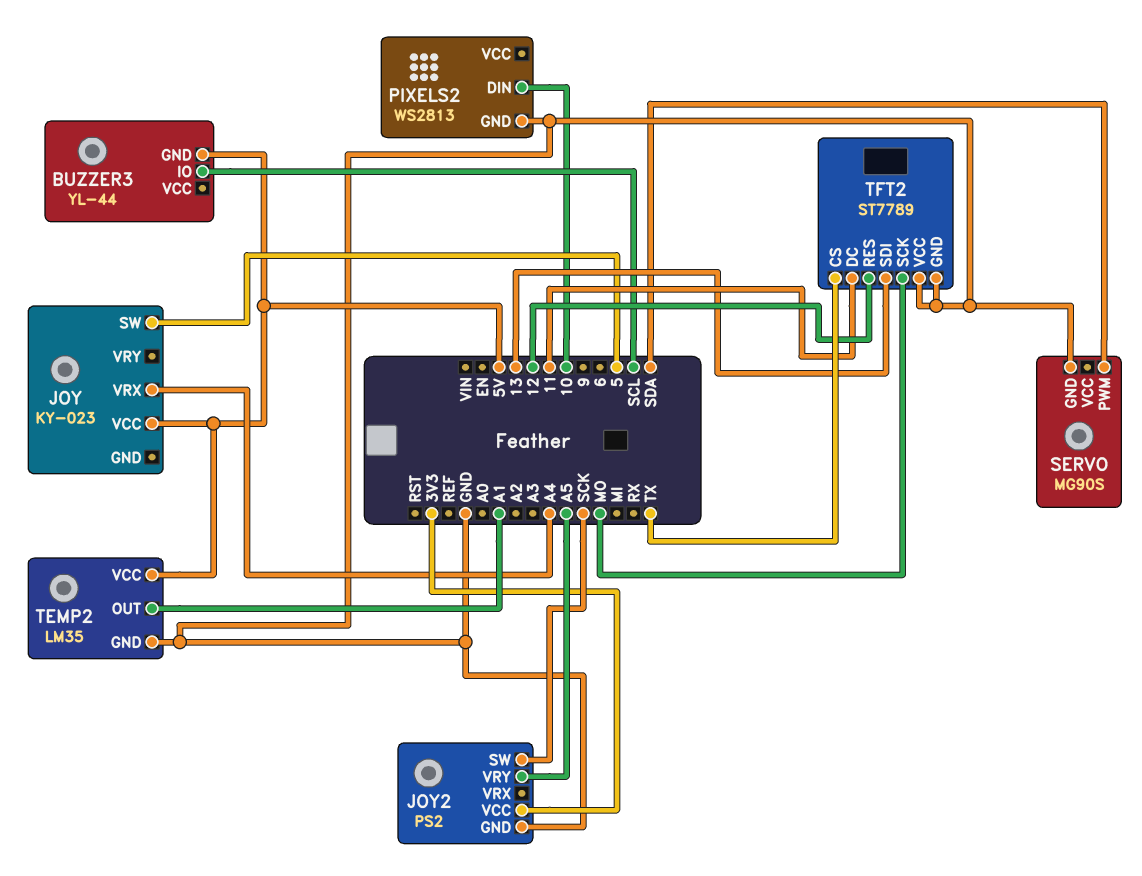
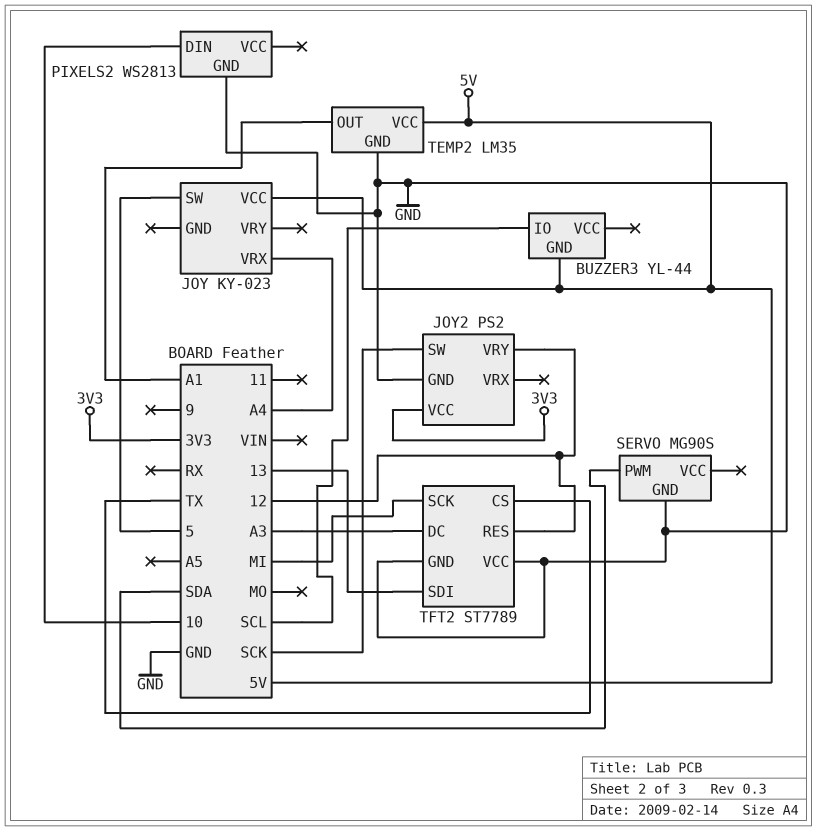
JOY2 pin VRY: A5 -> 12
TFT2 pin DC: 11 -> A3
TFT2 pin SCK: MO -> MI

